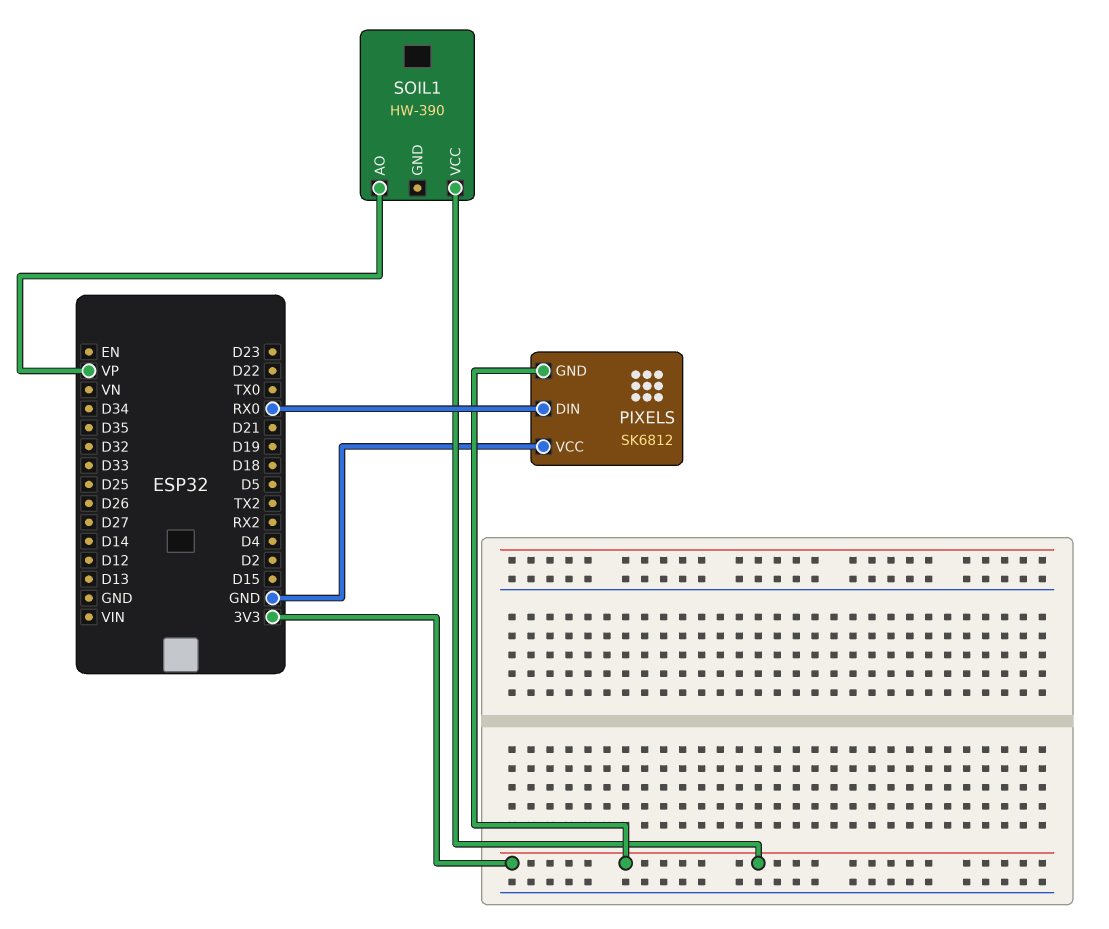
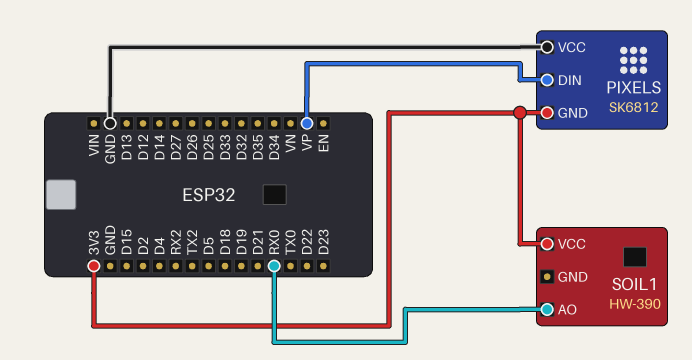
PIXELS pin DIN: RX0 -> VP
SOIL1 pin AO: VP -> RX0

